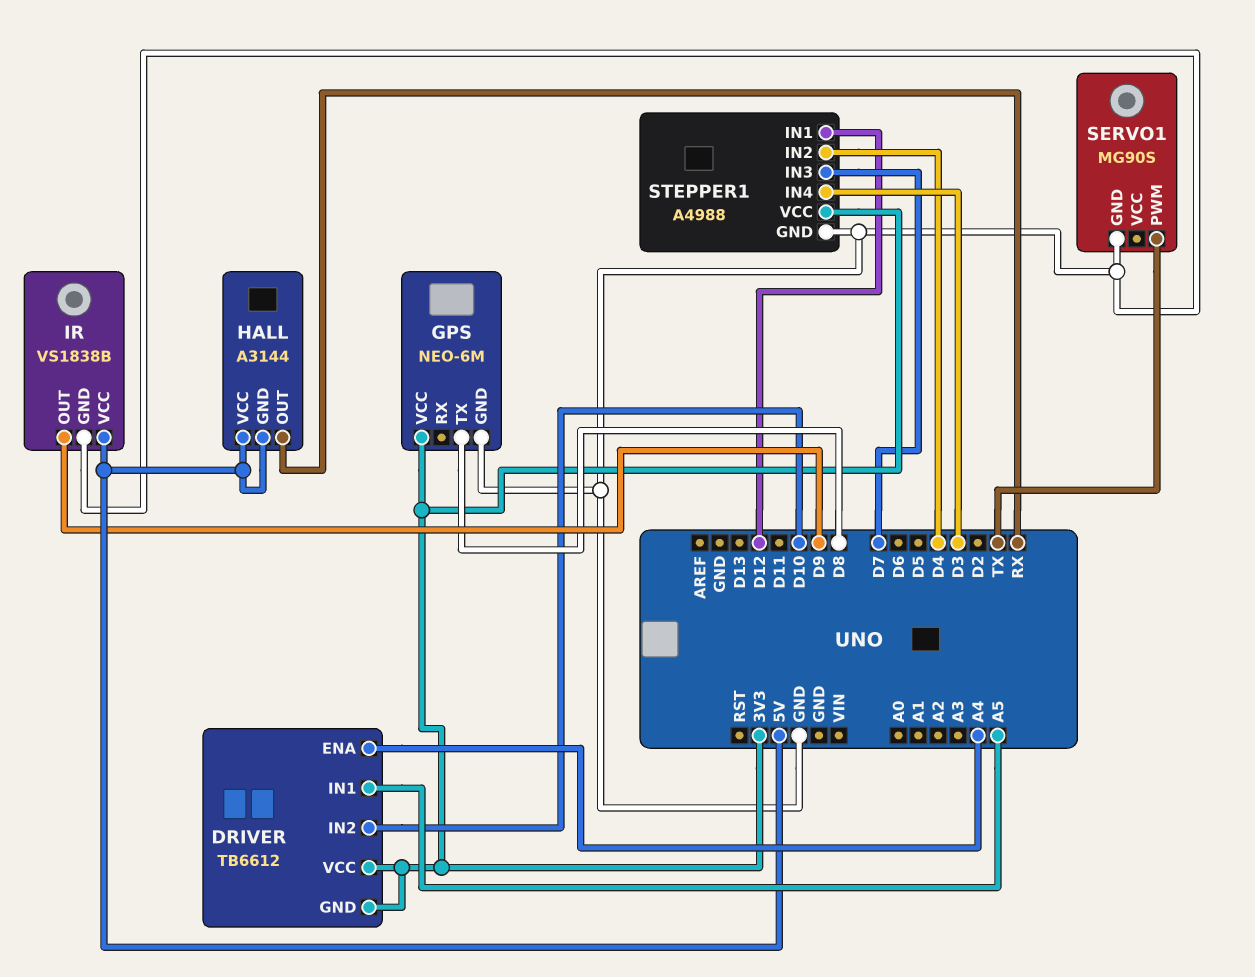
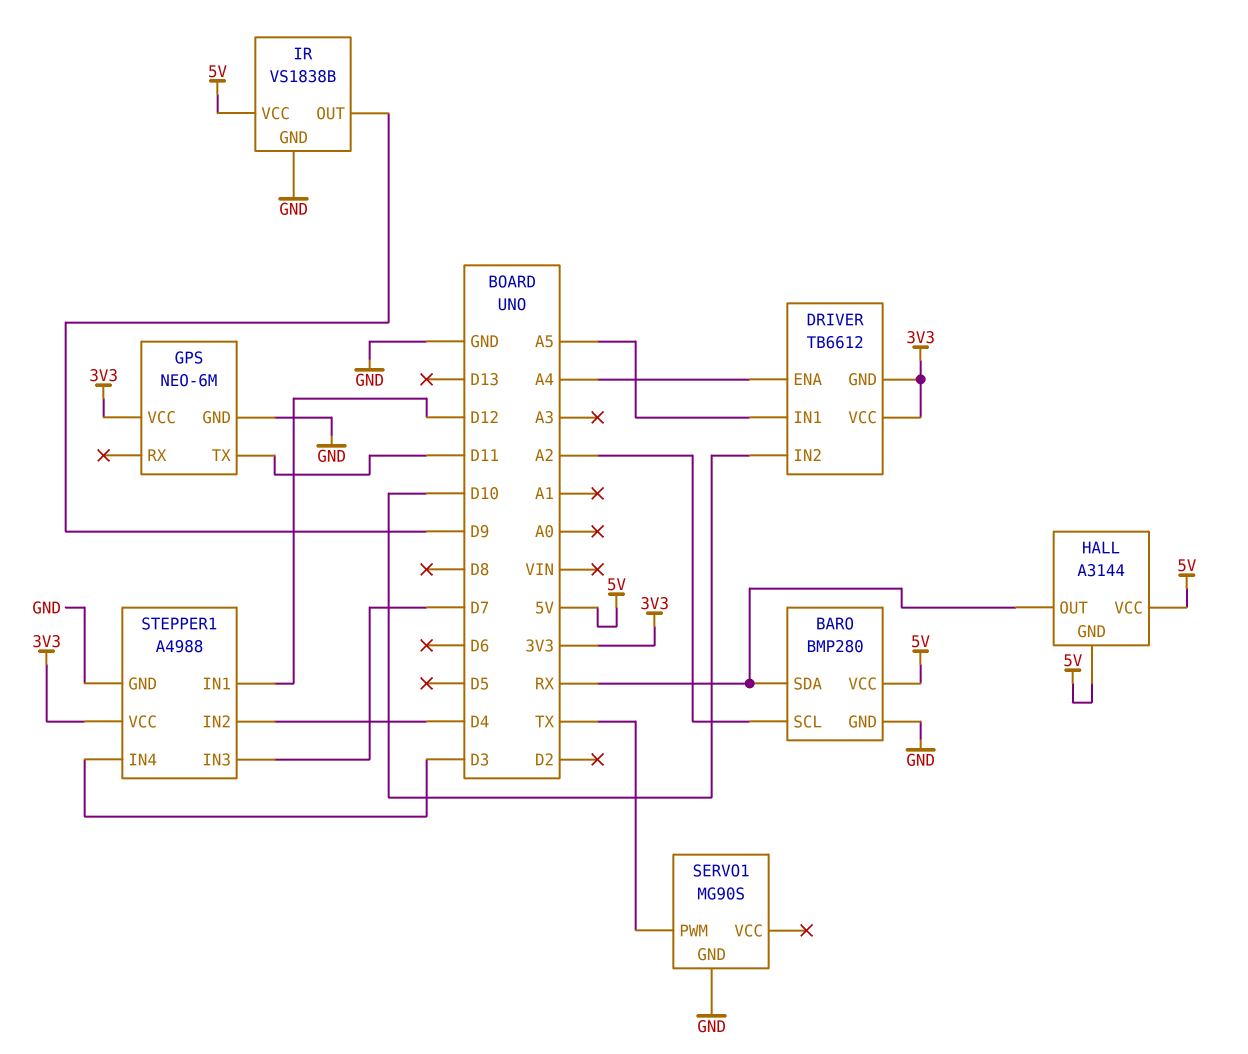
BARO: none -> BMP280
BARO pin GND: none -> GND
BARO pin SCL: none -> A2
BARO pin SDA: none -> RX
BARO pin VCC: none -> 5V
GPS pin TX: D8 -> D11

